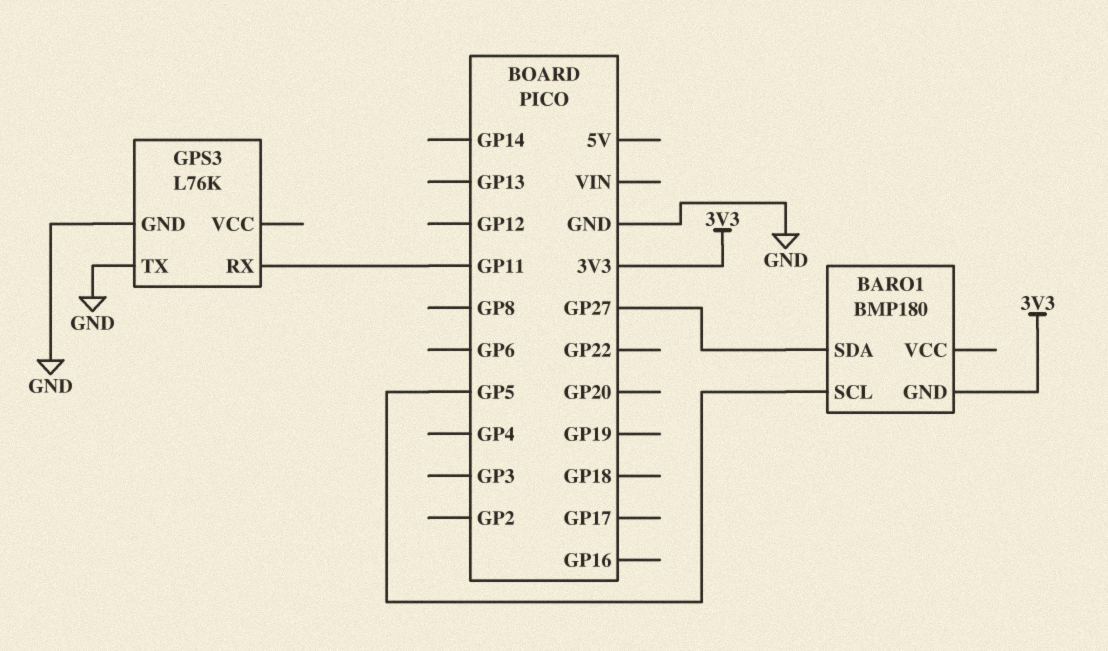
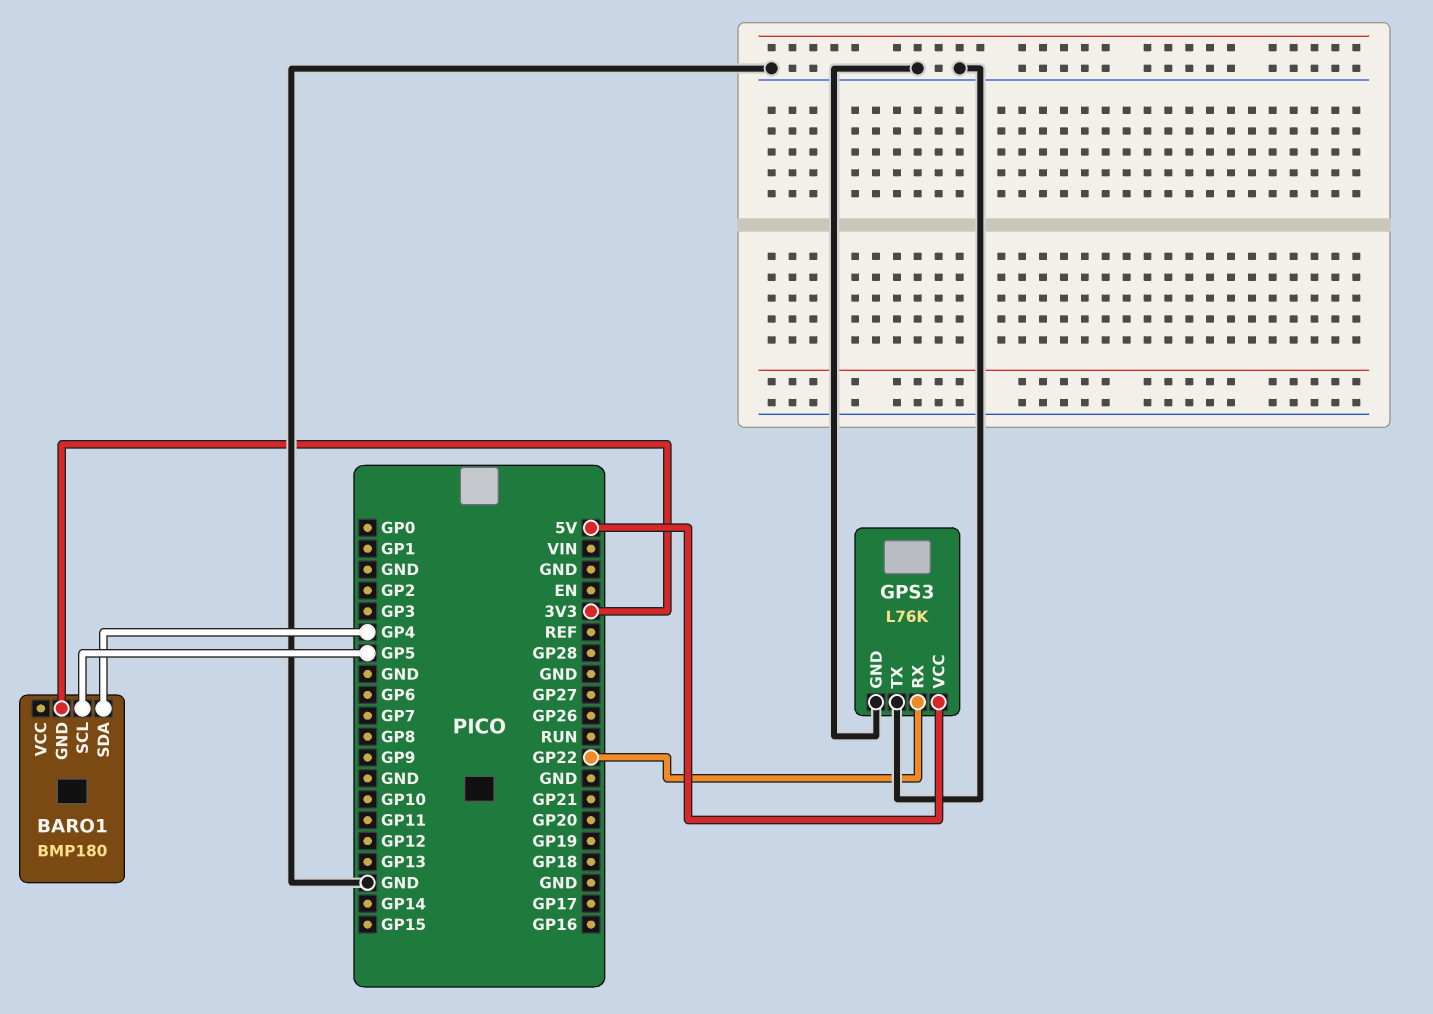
BARO1 pin SDA: GP27 -> GP4
GPS3 pin RX: GP11 -> GP22
GPS3 pin VCC: none -> 5V

